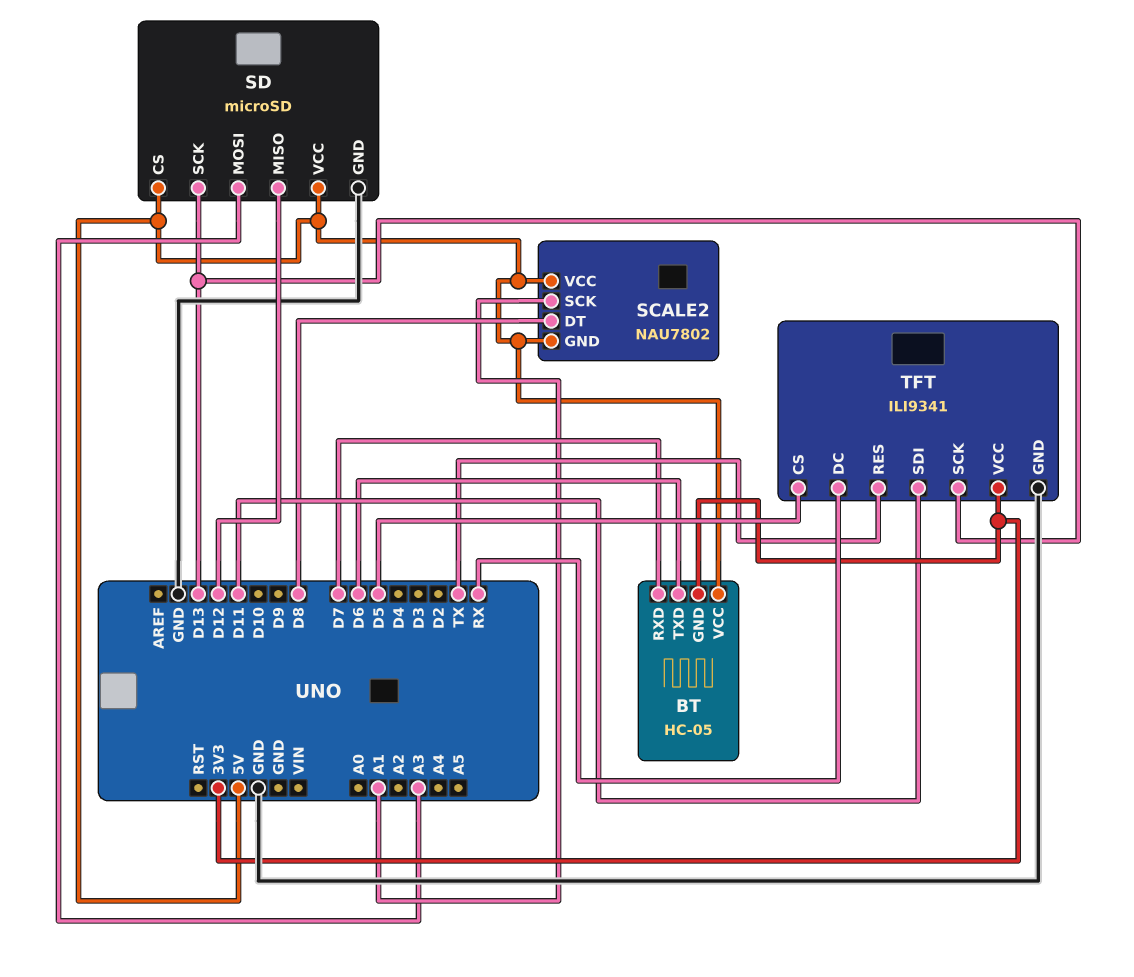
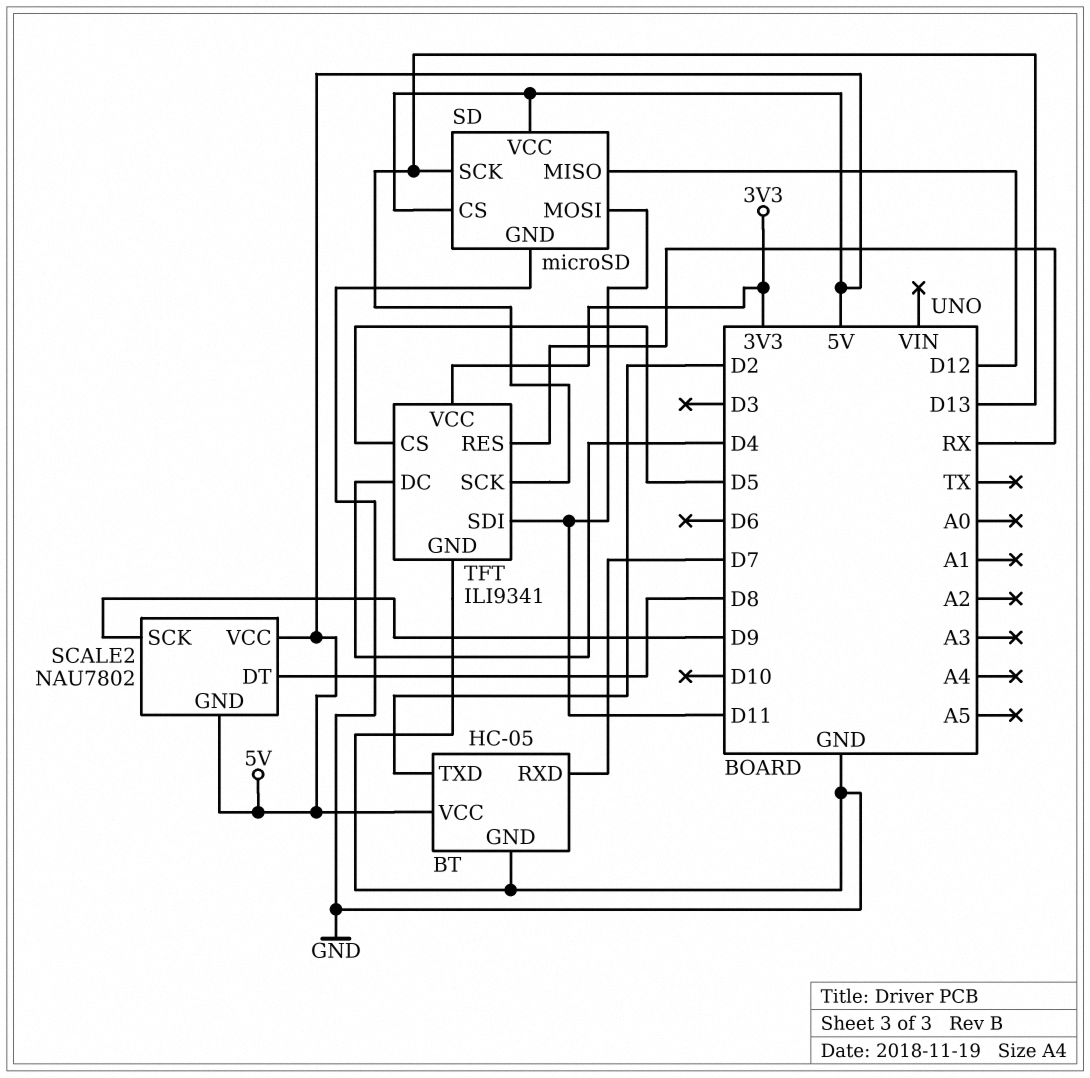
BT pin GND: 3V3 -> GND
BT pin TXD: D6 -> D2
SCALE2 pin SCK: A1 -> D9
SD pin MOSI: A3 -> D11
TFT pin DC: RX -> D4
TFT pin RES: TX -> RX

